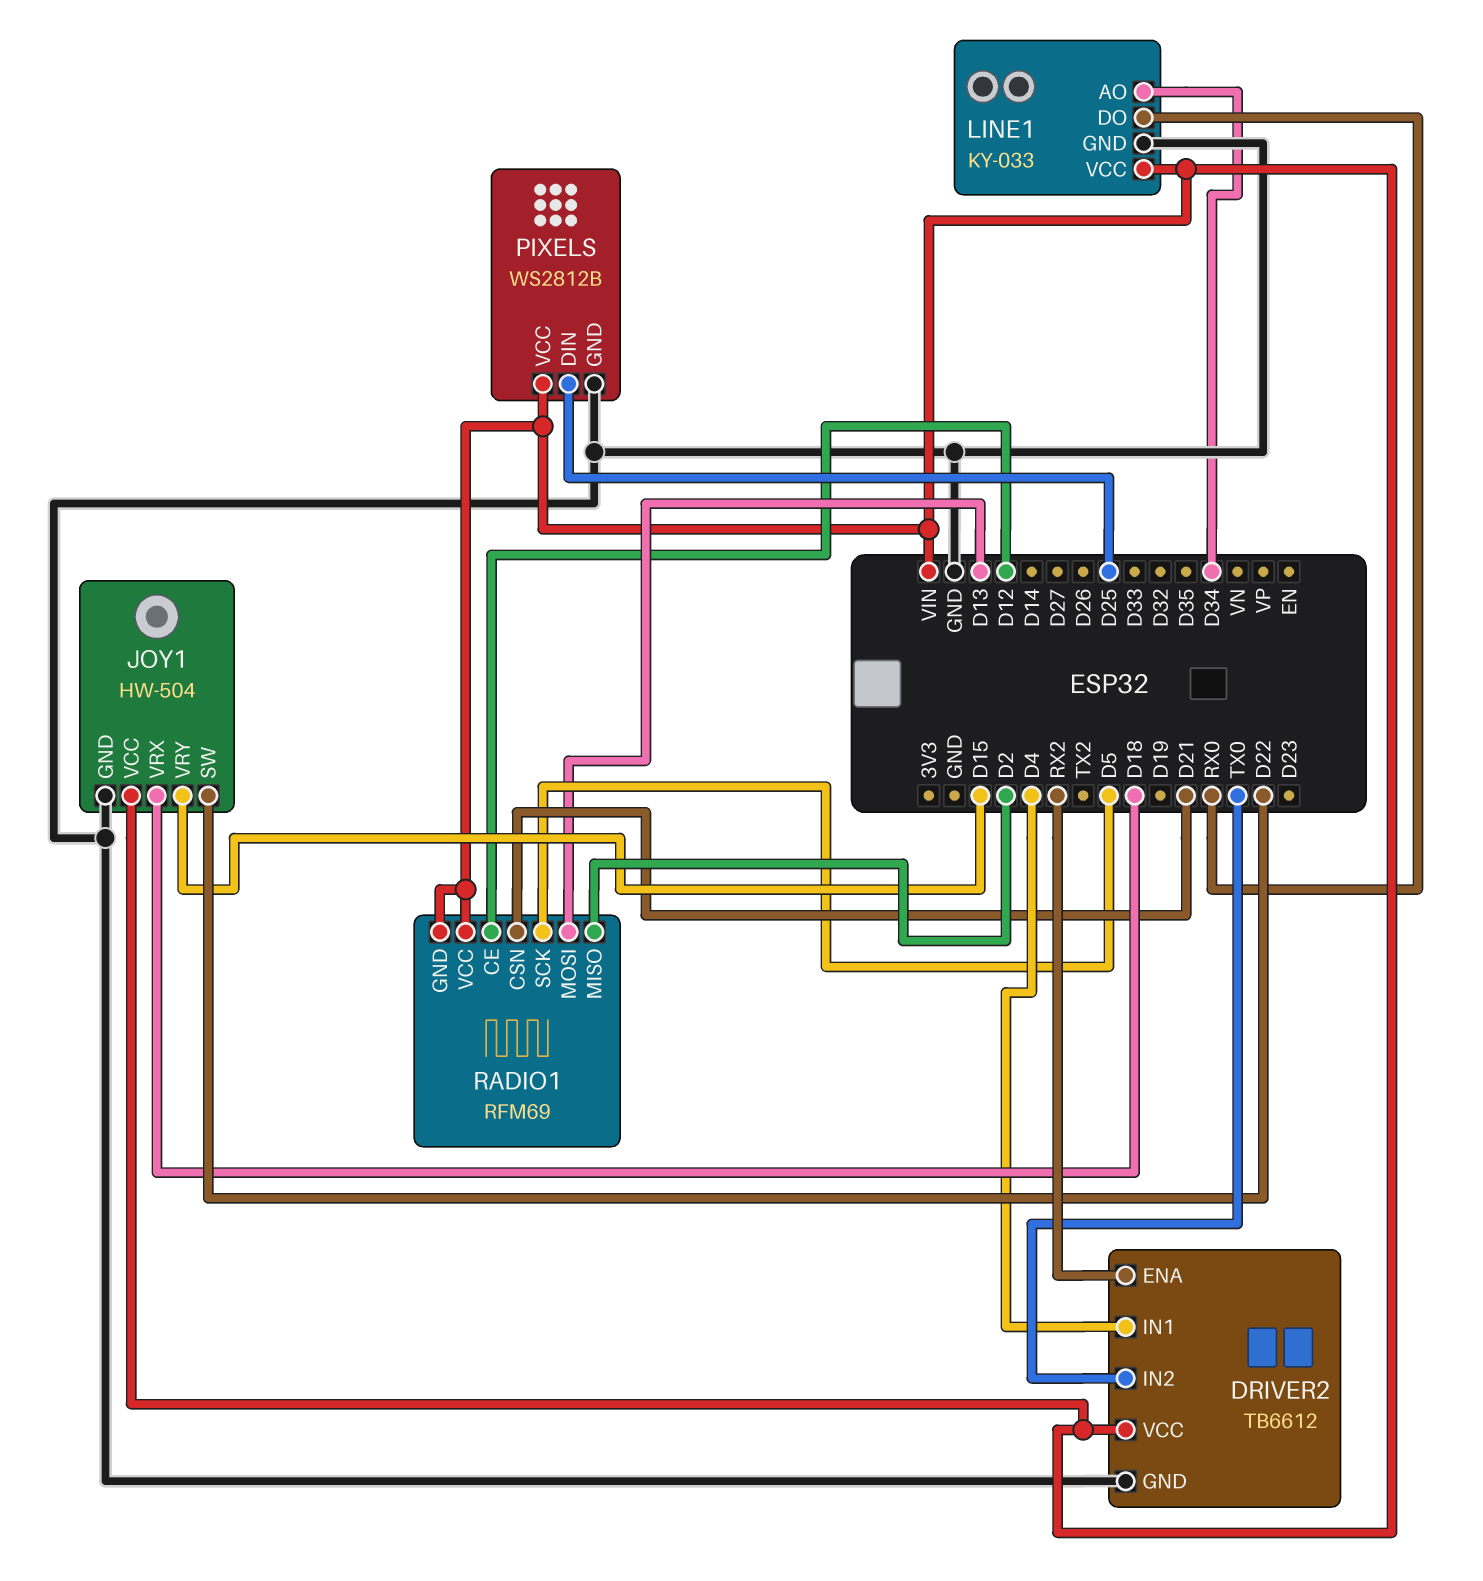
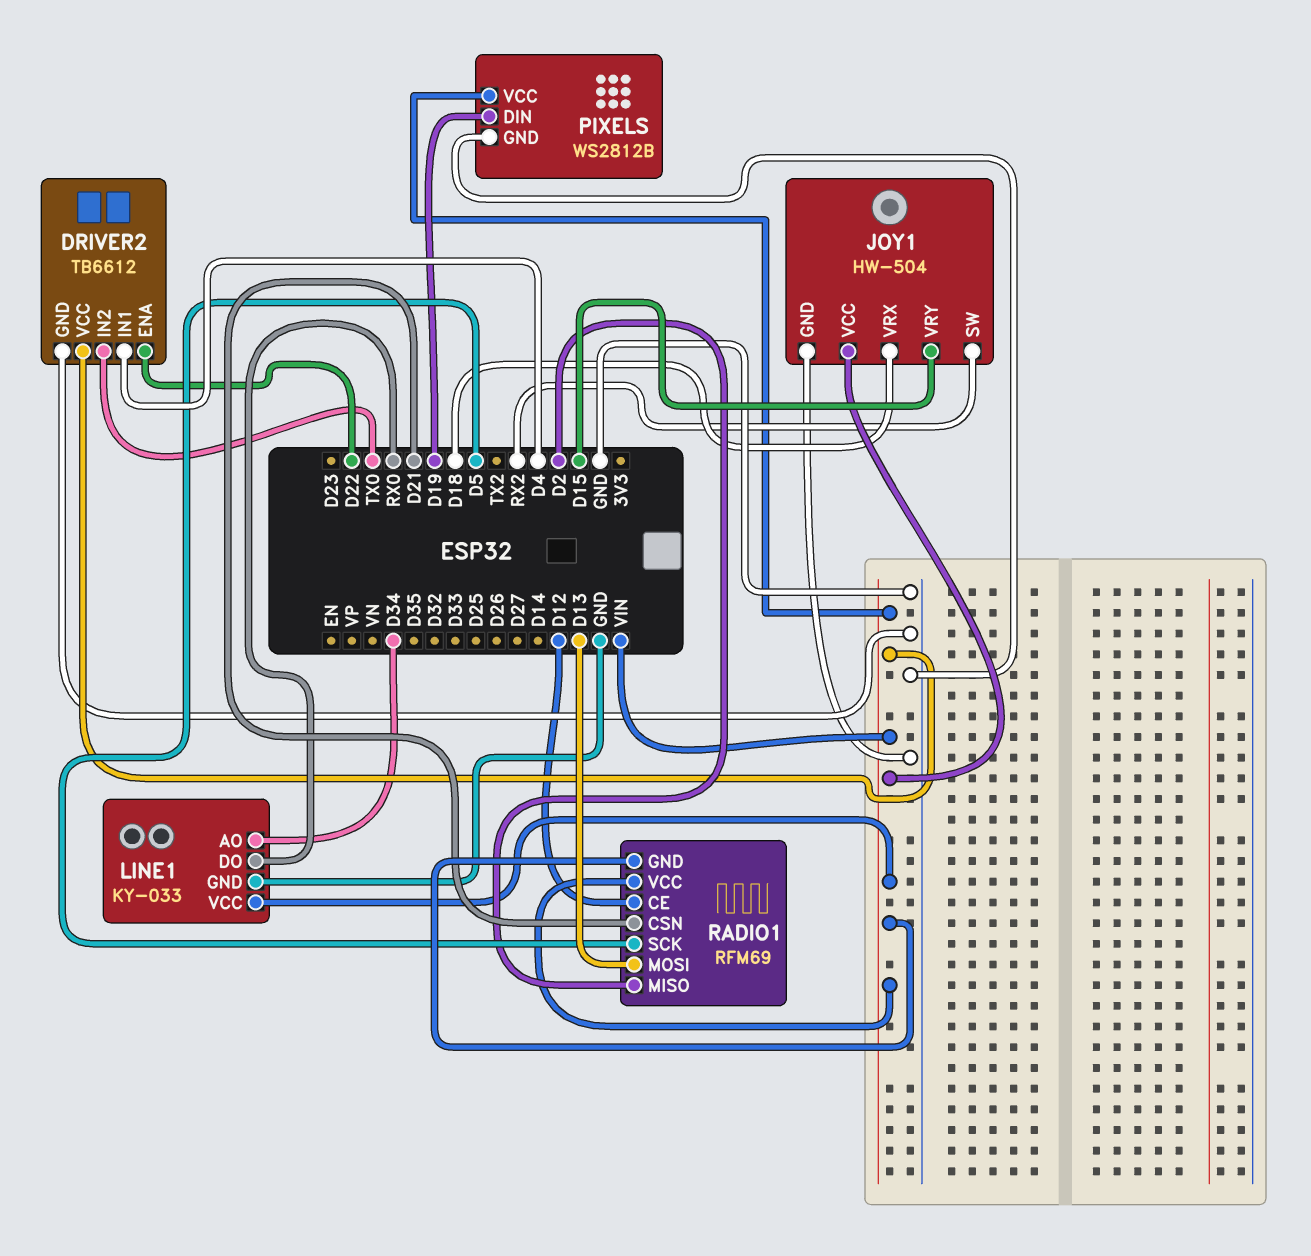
DRIVER2 pin ENA: RX2 -> D22
JOY1 pin SW: D22 -> RX2
PIXELS pin DIN: D25 -> D19

